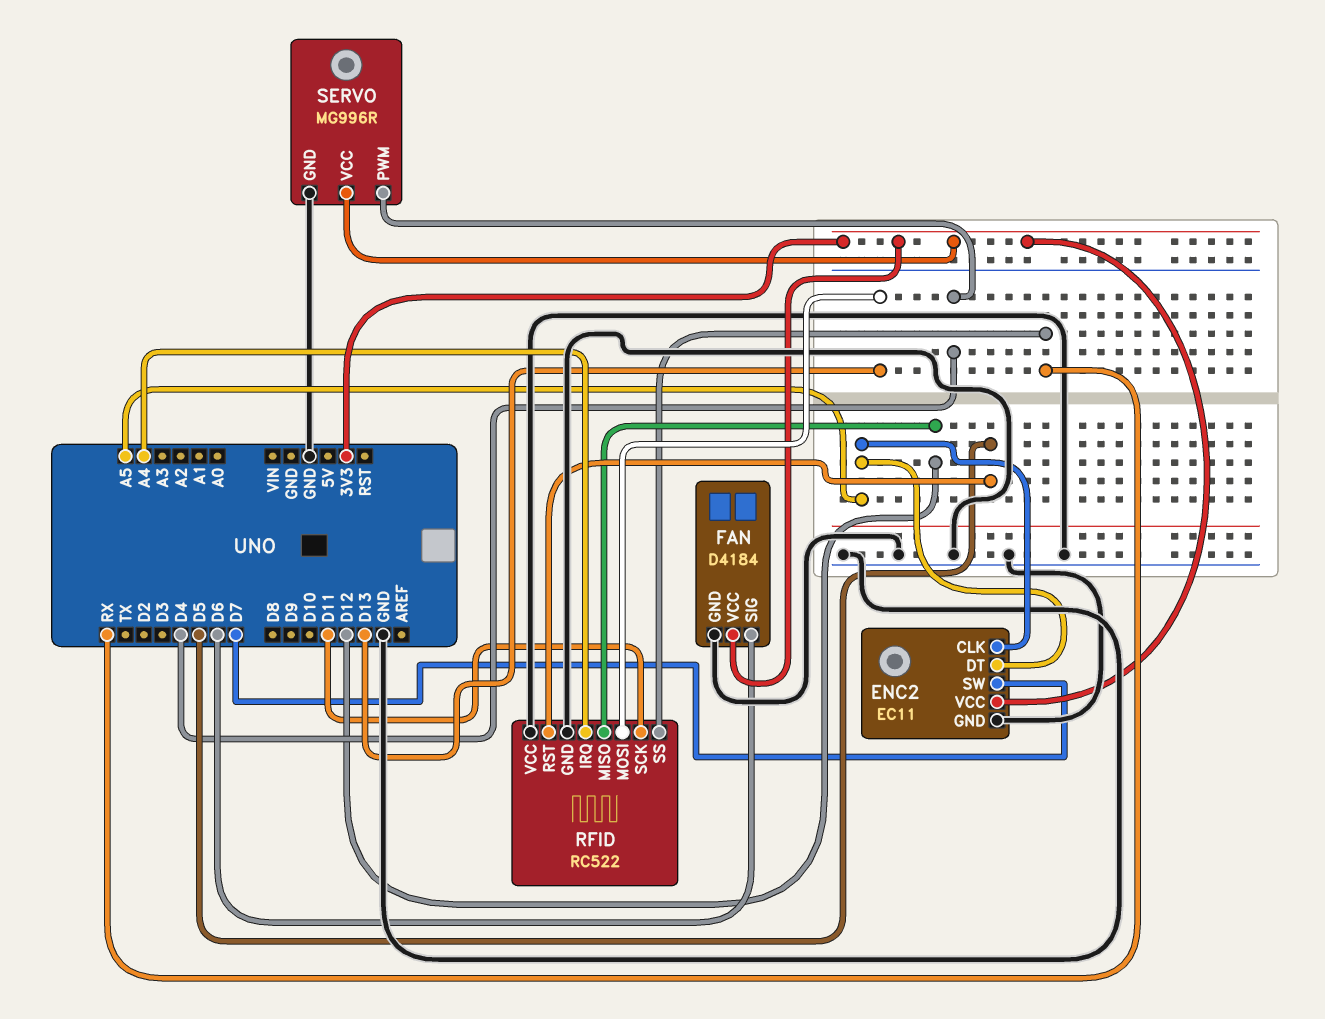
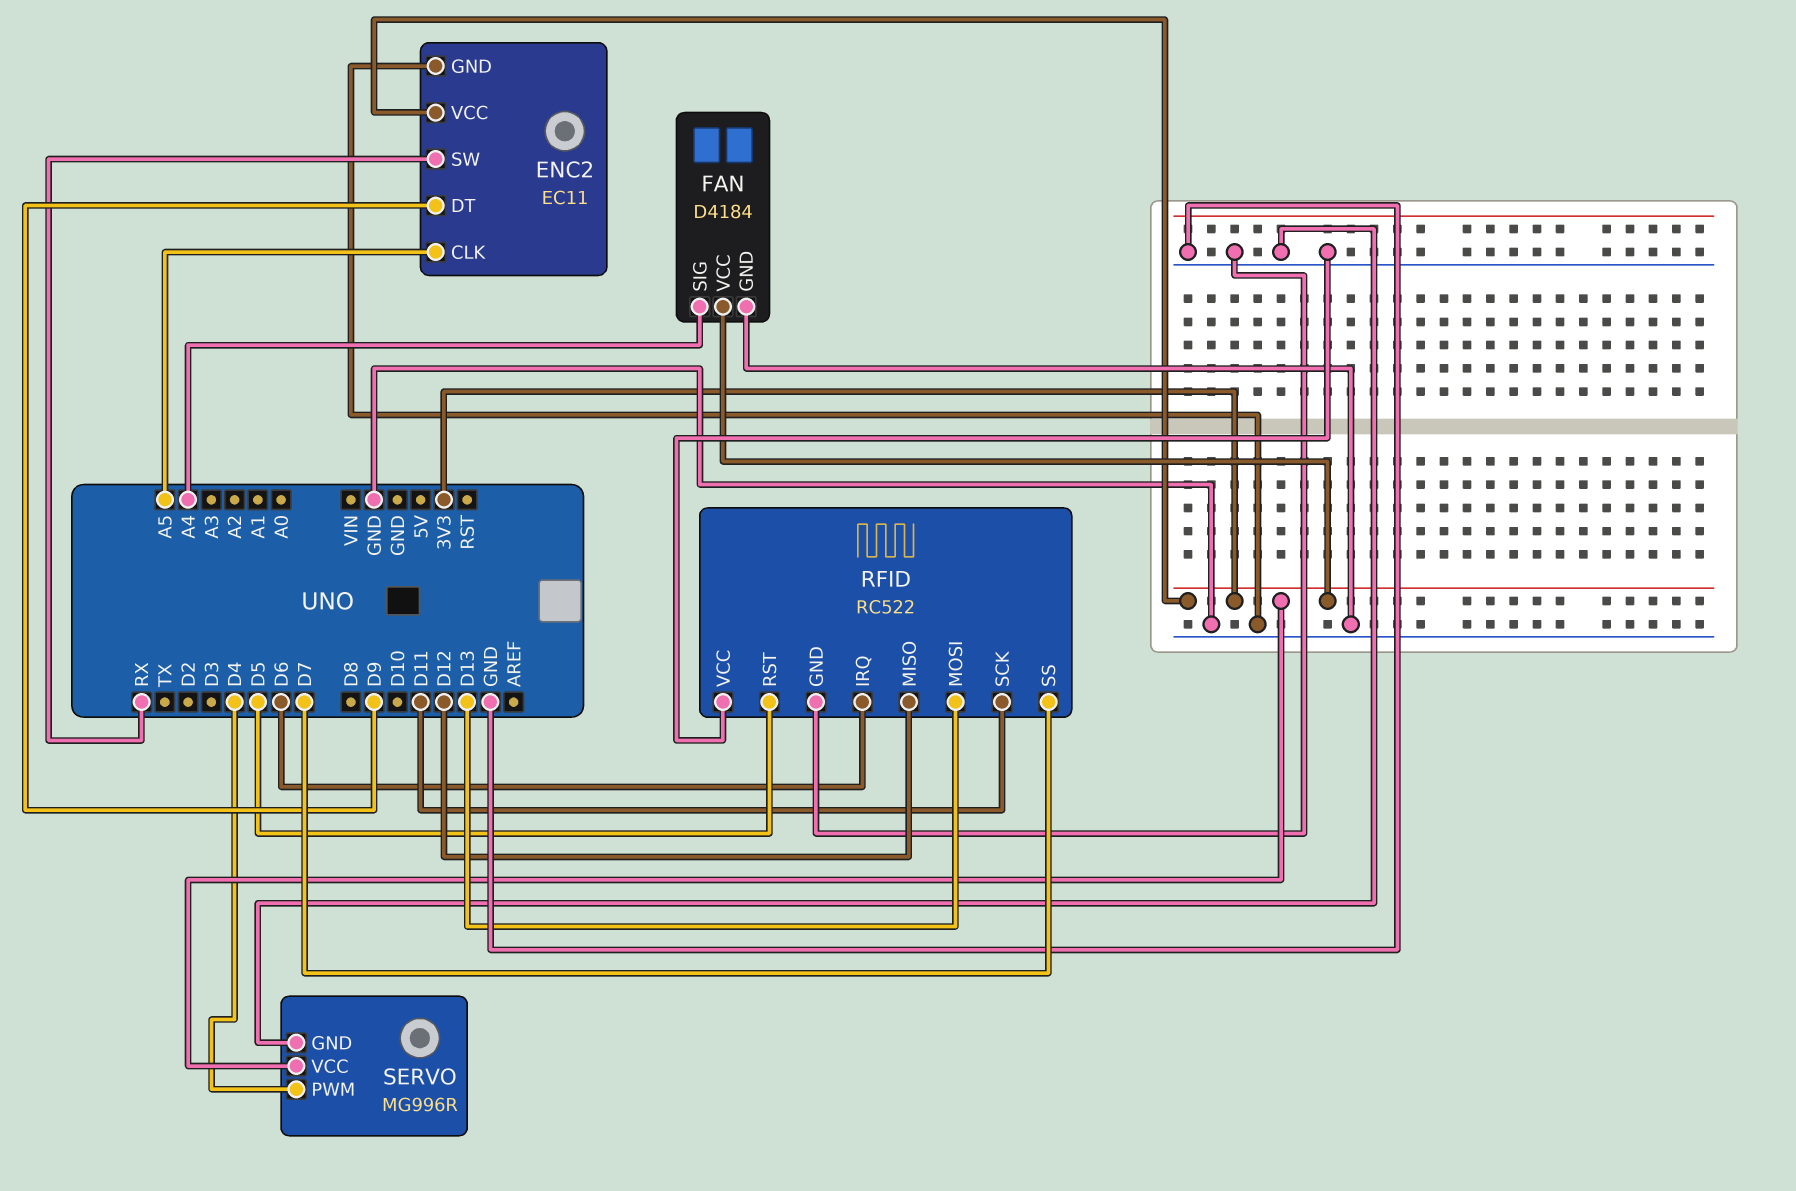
ENC2 pin DT: A5 -> D9
ENC2 pin SW: D7 -> RX
FAN pin SIG: D6 -> A4
RFID pin IRQ: A4 -> D6
RFID pin SS: RX -> D7

